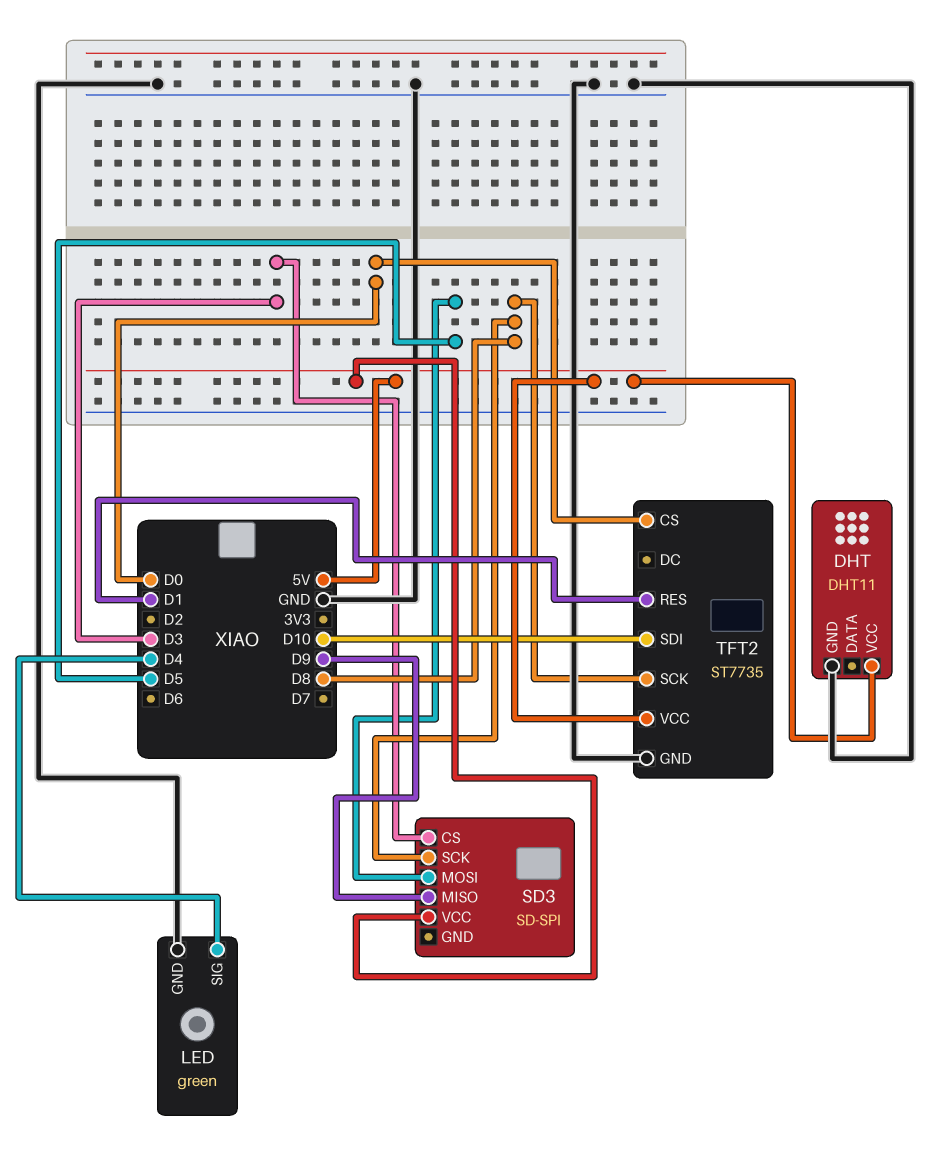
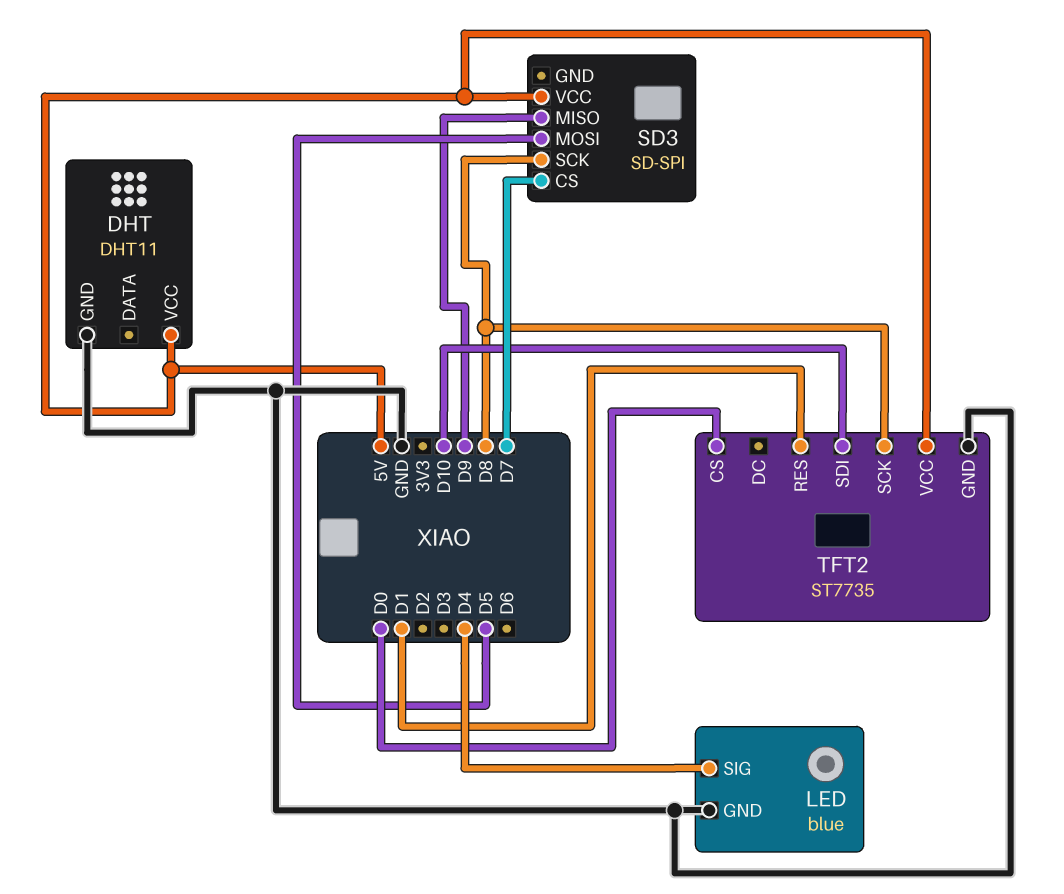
LED: green -> blue
SD3 pin CS: D3 -> D7

